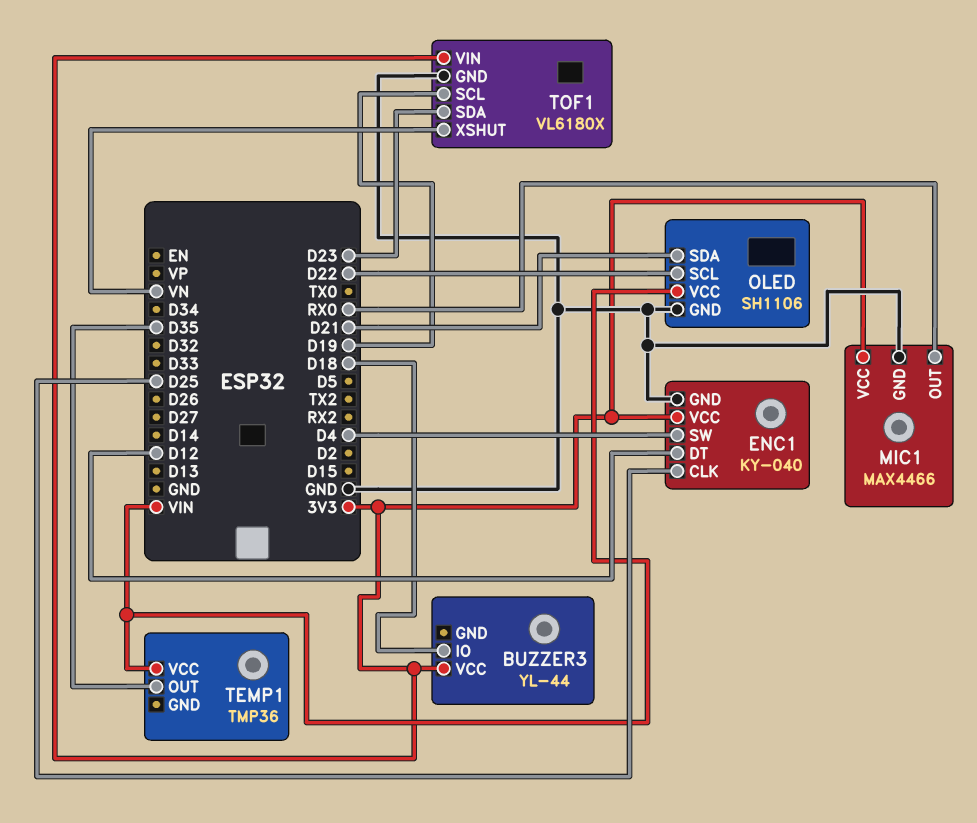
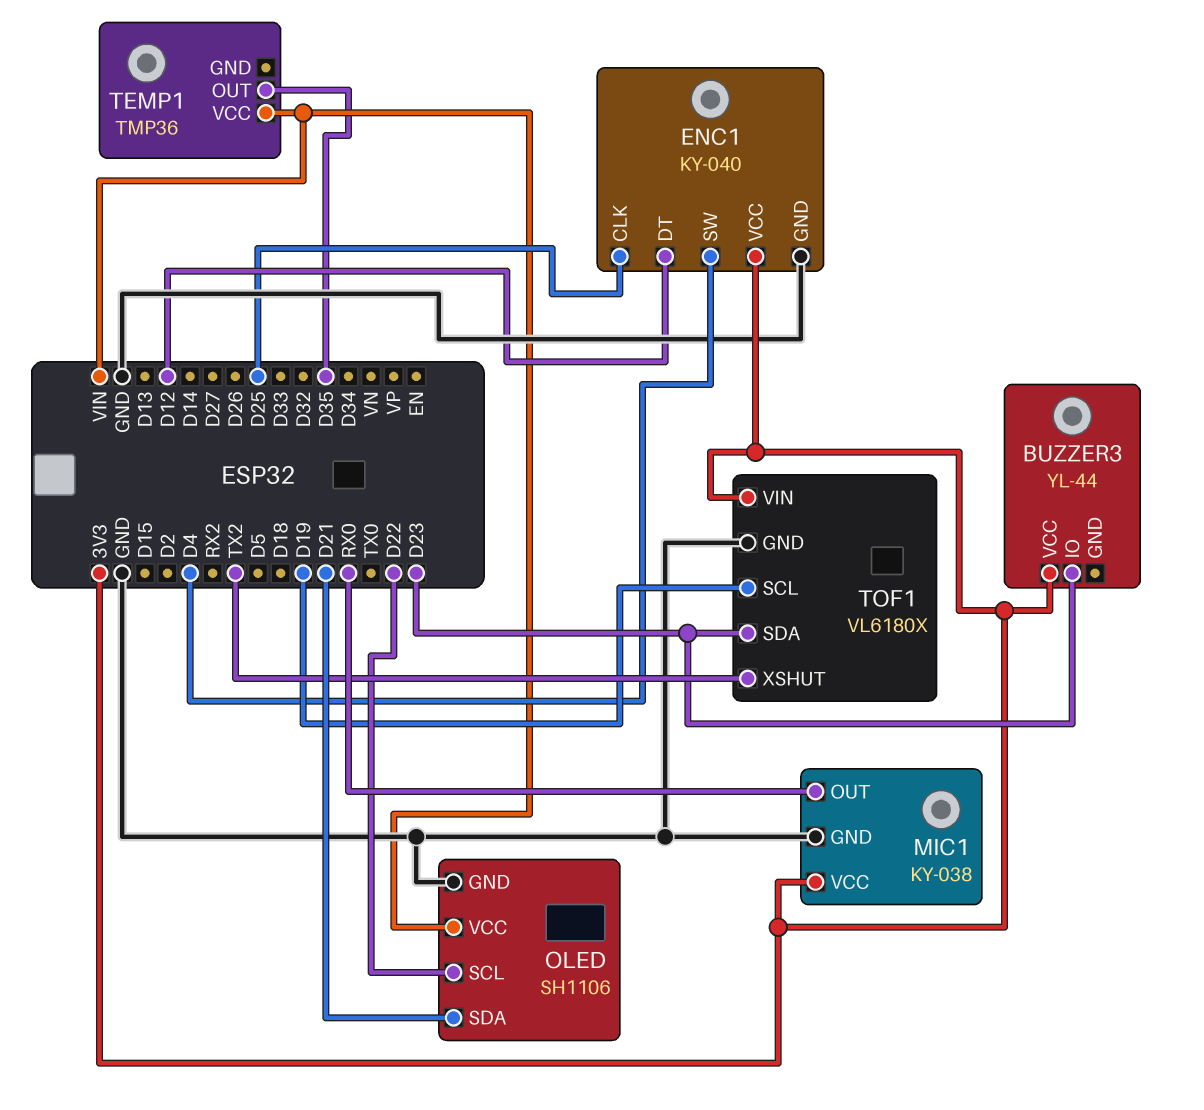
BUZZER3 pin IO: D18 -> D23
MIC1: MAX4466 -> KY-038
TOF1 pin XSHUT: VN -> TX2

